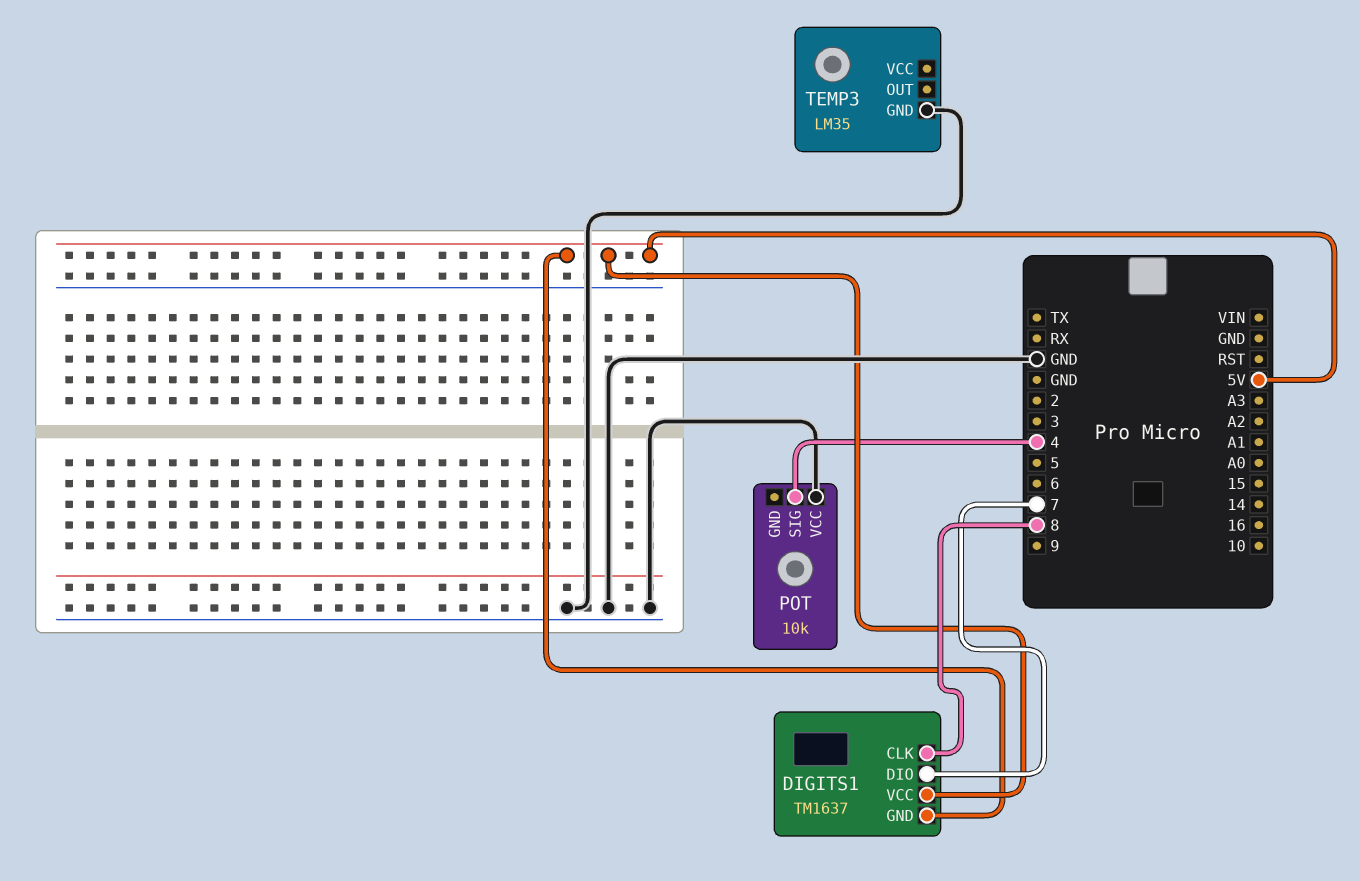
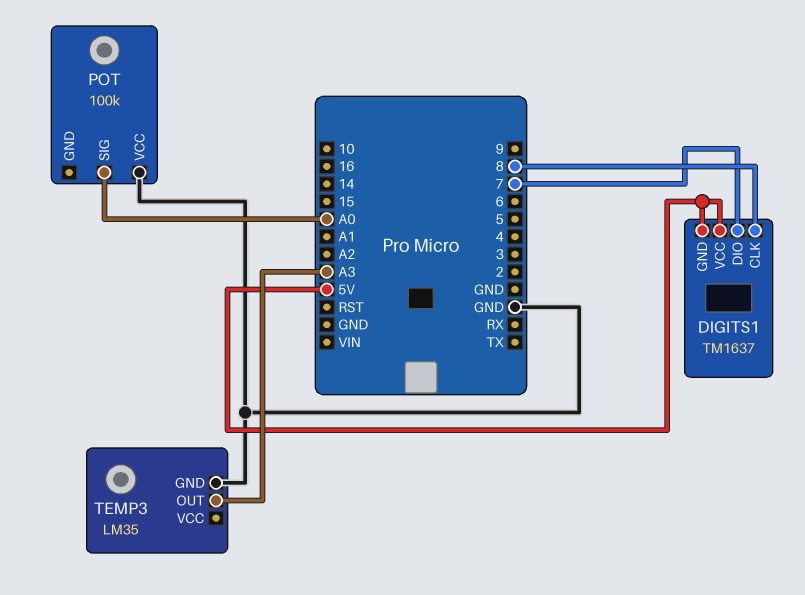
POT: 10k -> 100k
POT pin SIG: 4 -> A0
TEMP3 pin OUT: none -> A3

